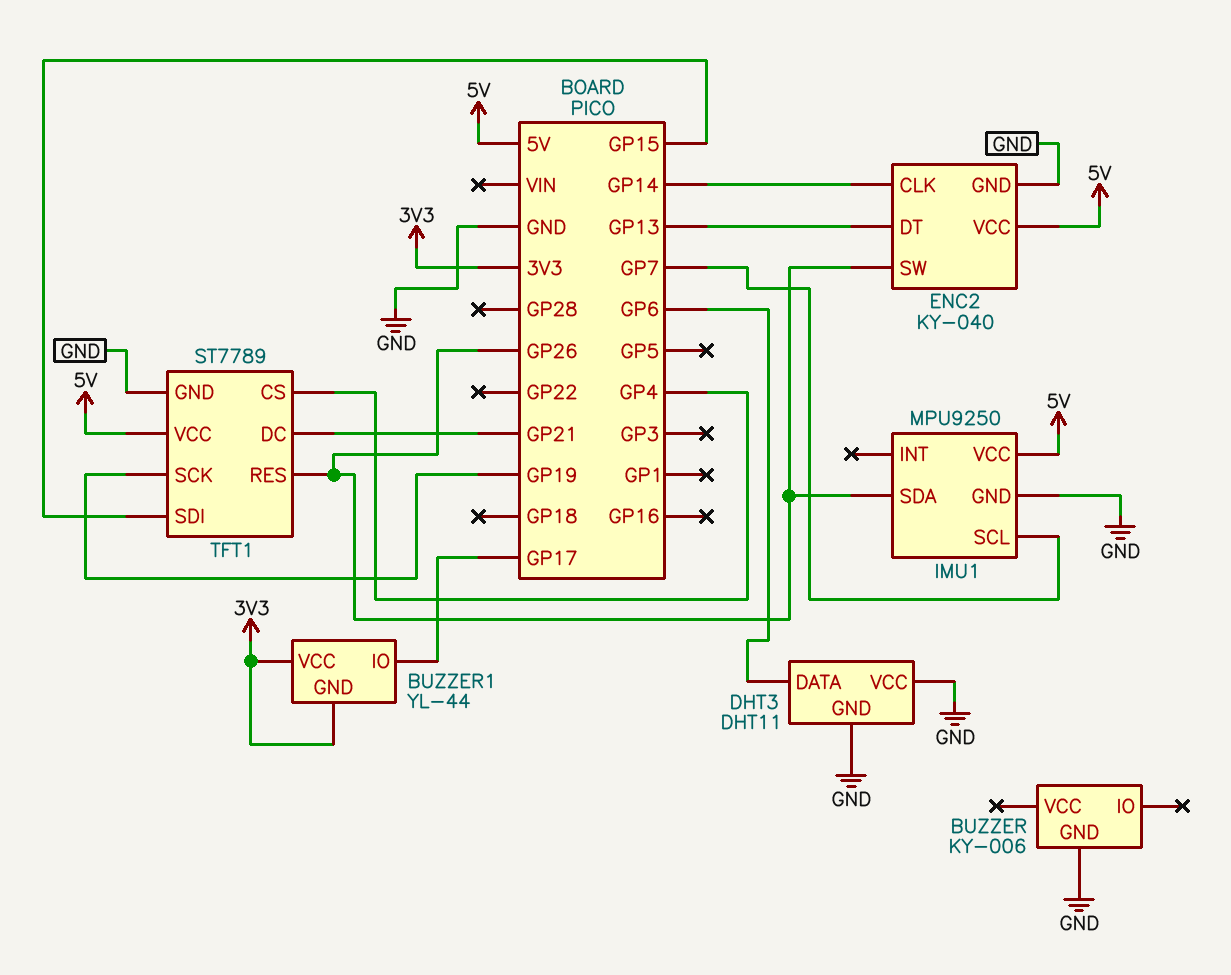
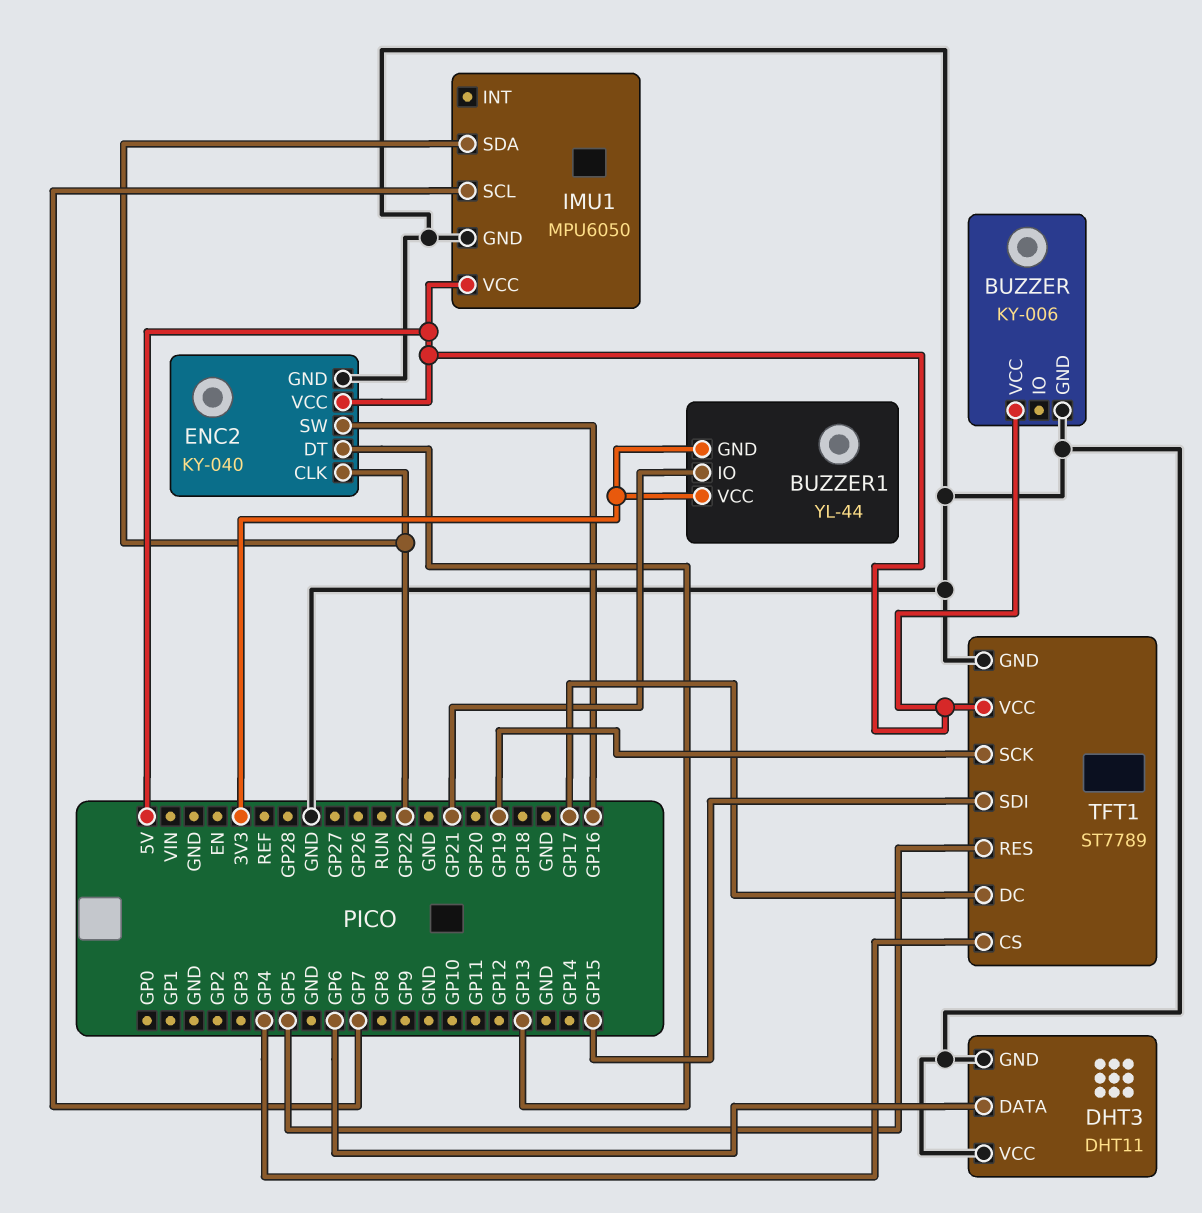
BUZZER pin VCC: none -> 5V
BUZZER1 pin IO: GP17 -> GP21
ENC2 pin CLK: GP14 -> GP22
ENC2 pin SW: GP26 -> GP16
IMU1: MPU9250 -> MPU6050
IMU1 pin SDA: GP26 -> GP22
TFT1 pin DC: GP21 -> GP17
TFT1 pin RES: GP26 -> GP5

